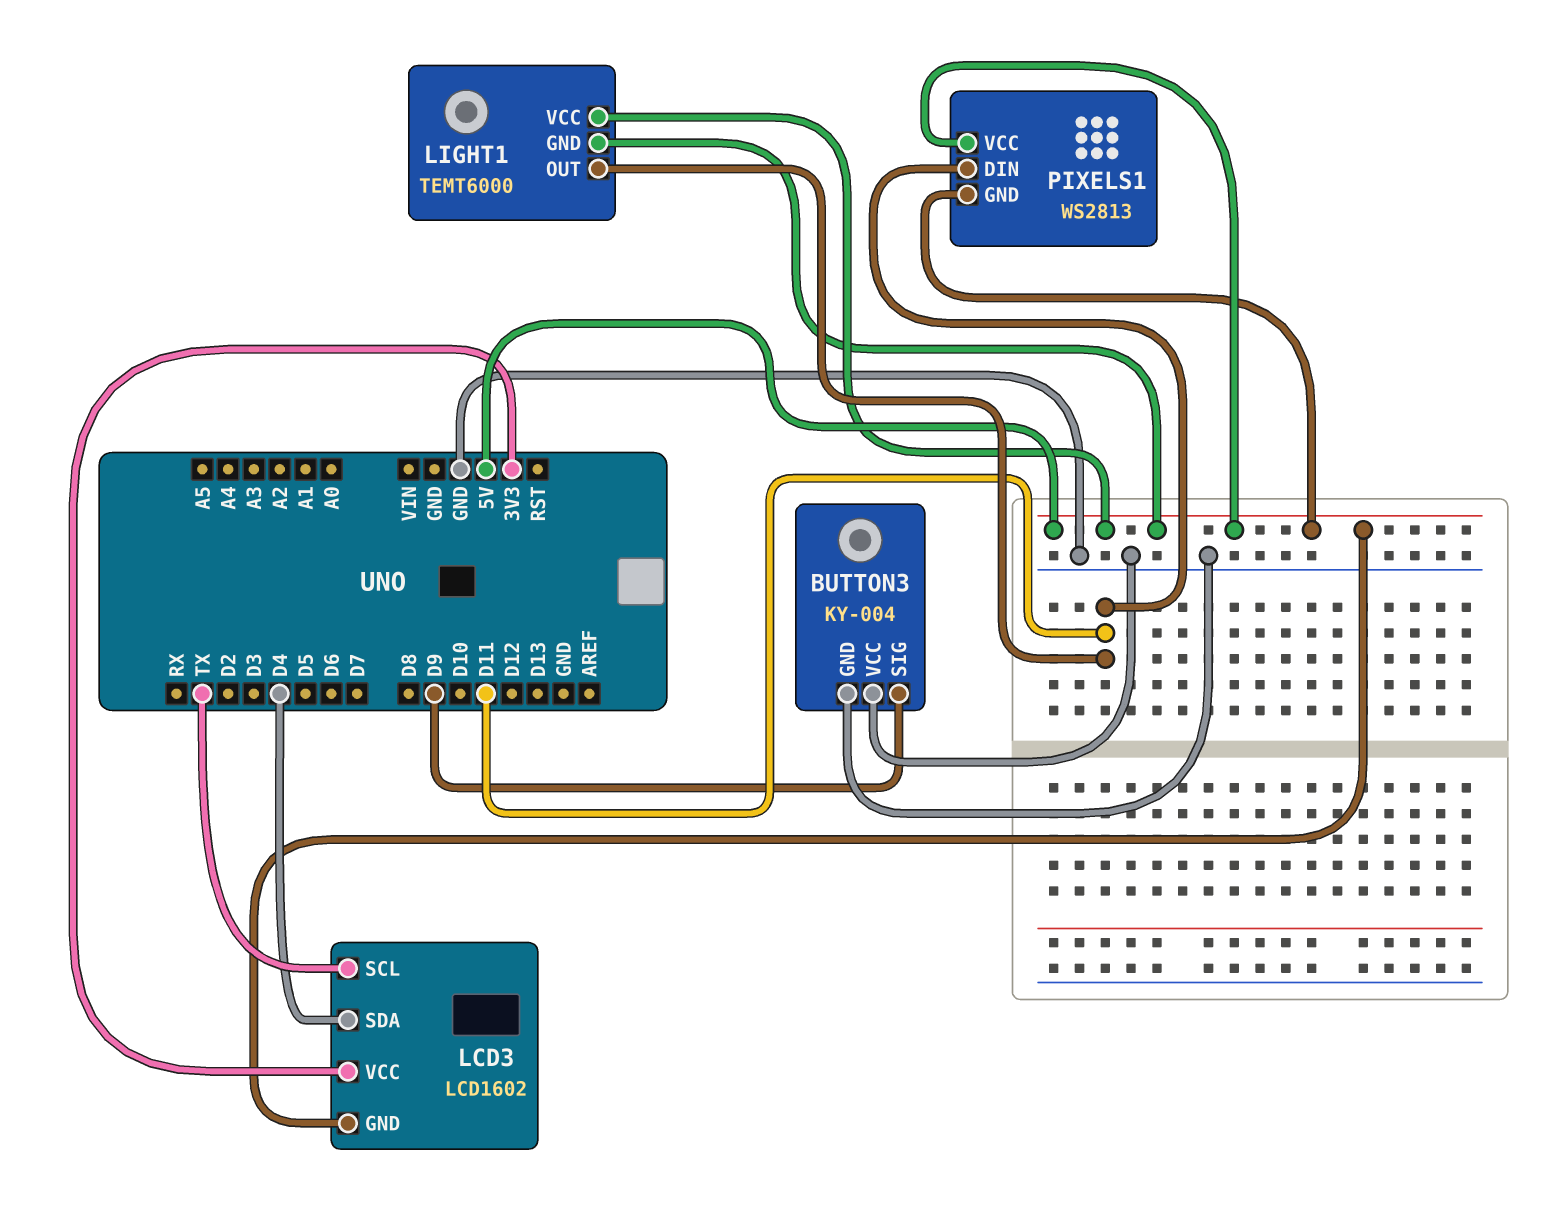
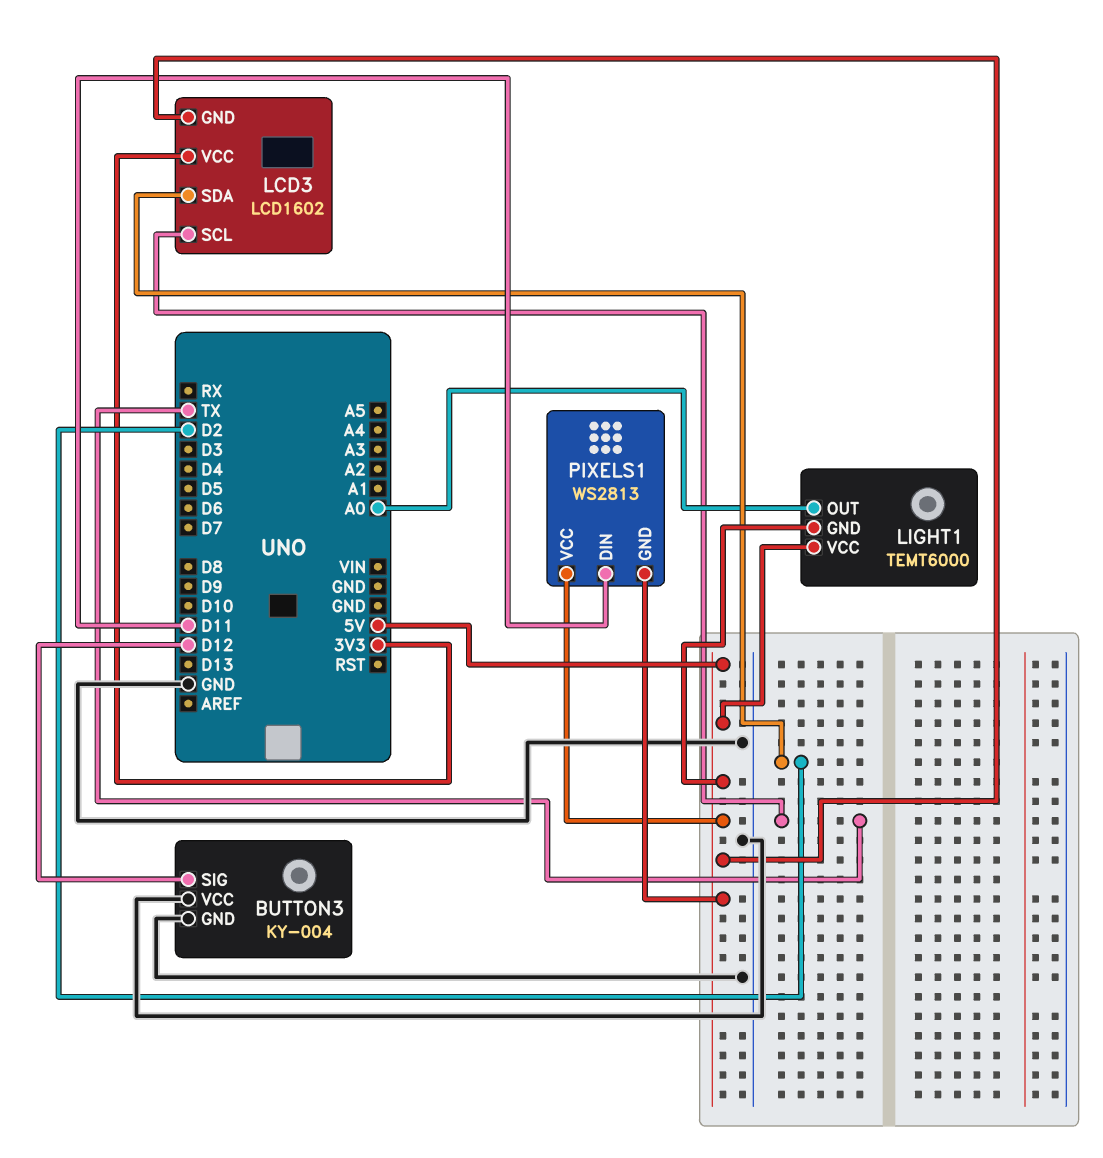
BUTTON3 pin SIG: D9 -> D12
LCD3 pin SDA: D4 -> D2
LIGHT1 pin OUT: D11 -> A0

